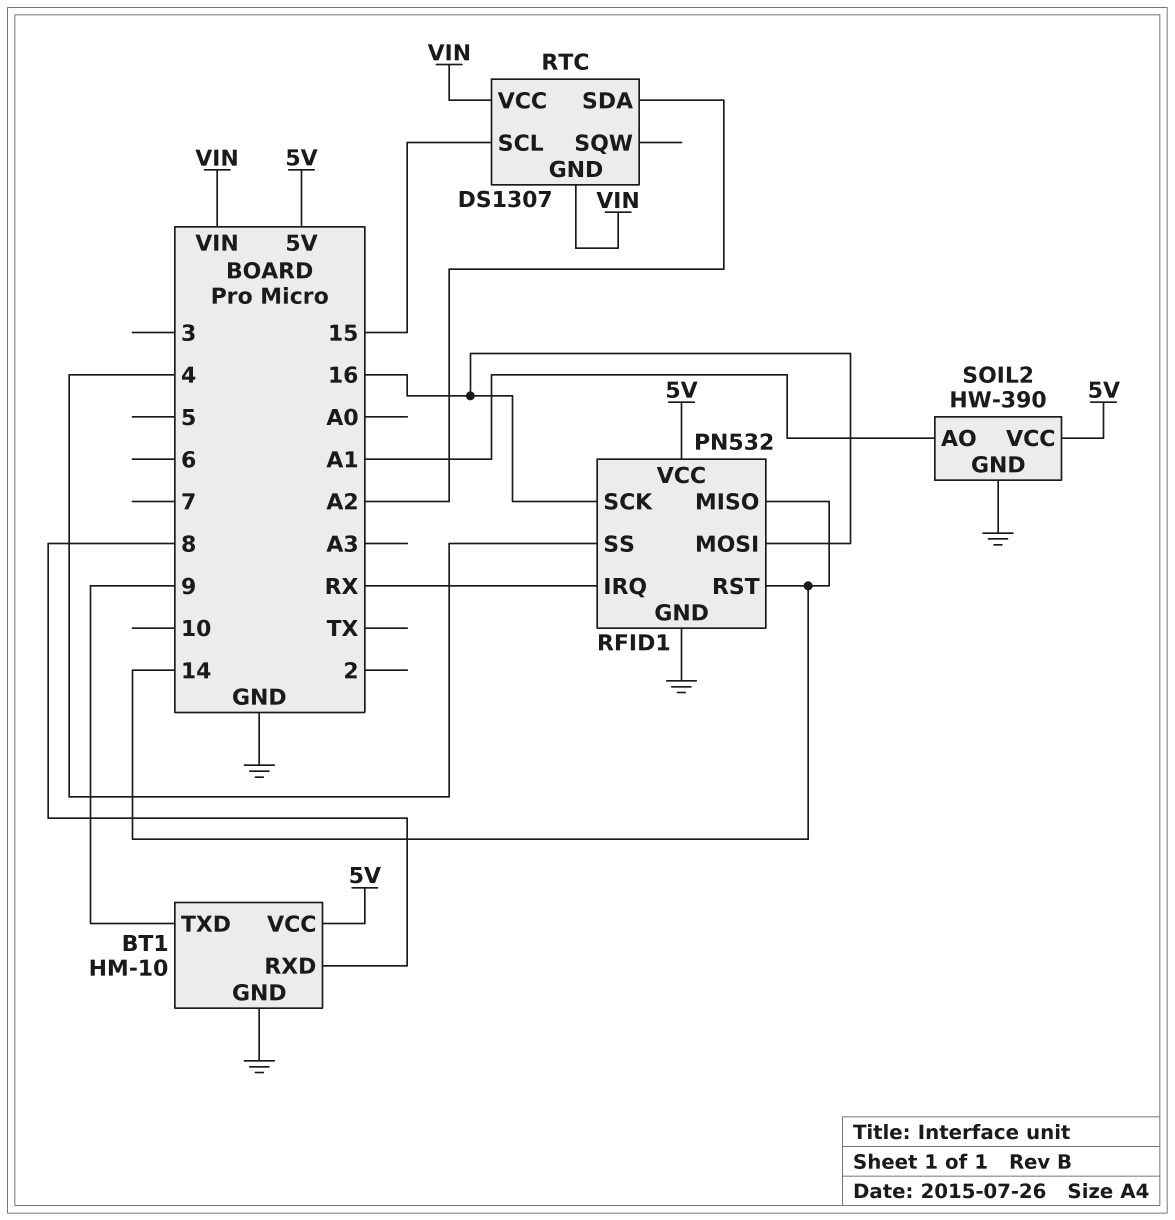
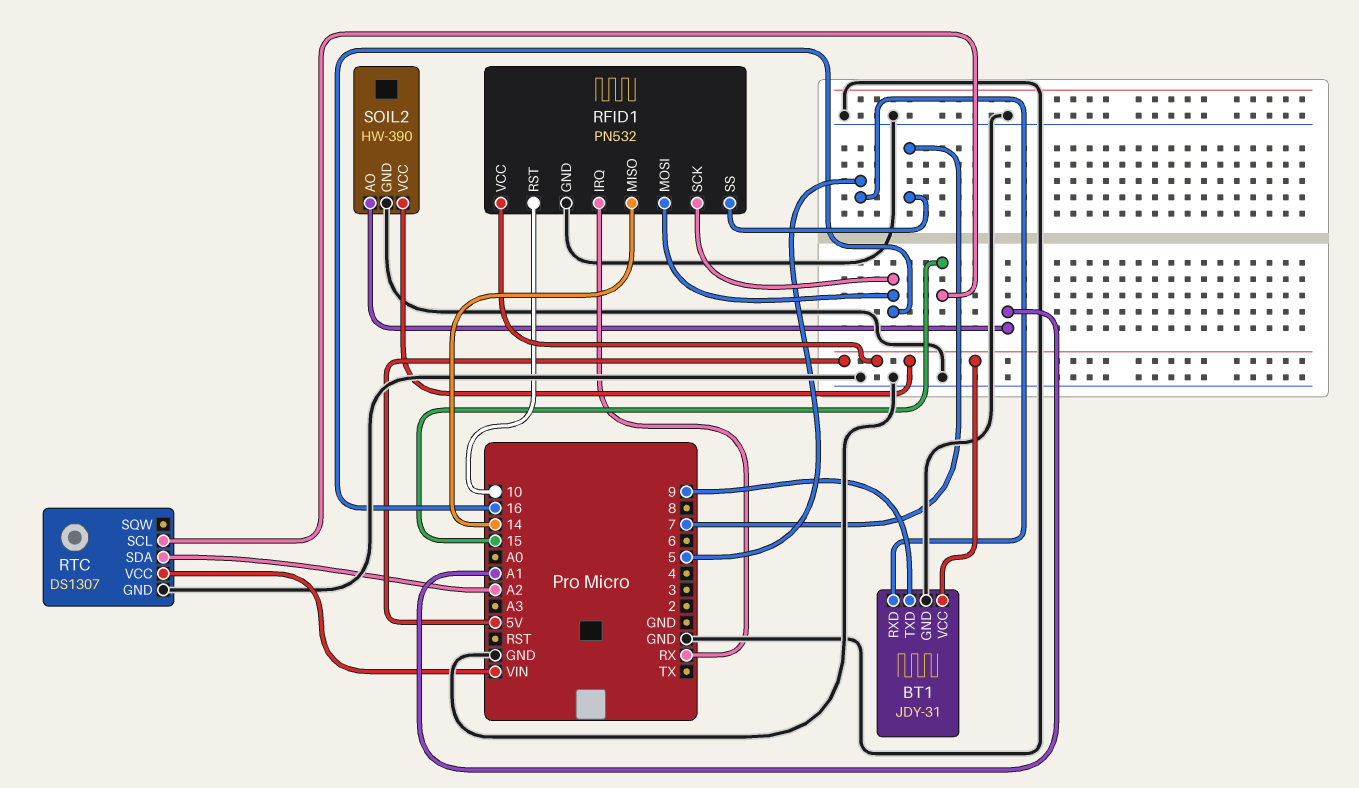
BT1: HM-10 -> JDY-31
BT1 pin RXD: 8 -> 5
RFID1 pin RST: 14 -> 10
RFID1 pin SS: 4 -> 7
RTC pin GND: VIN -> GND

